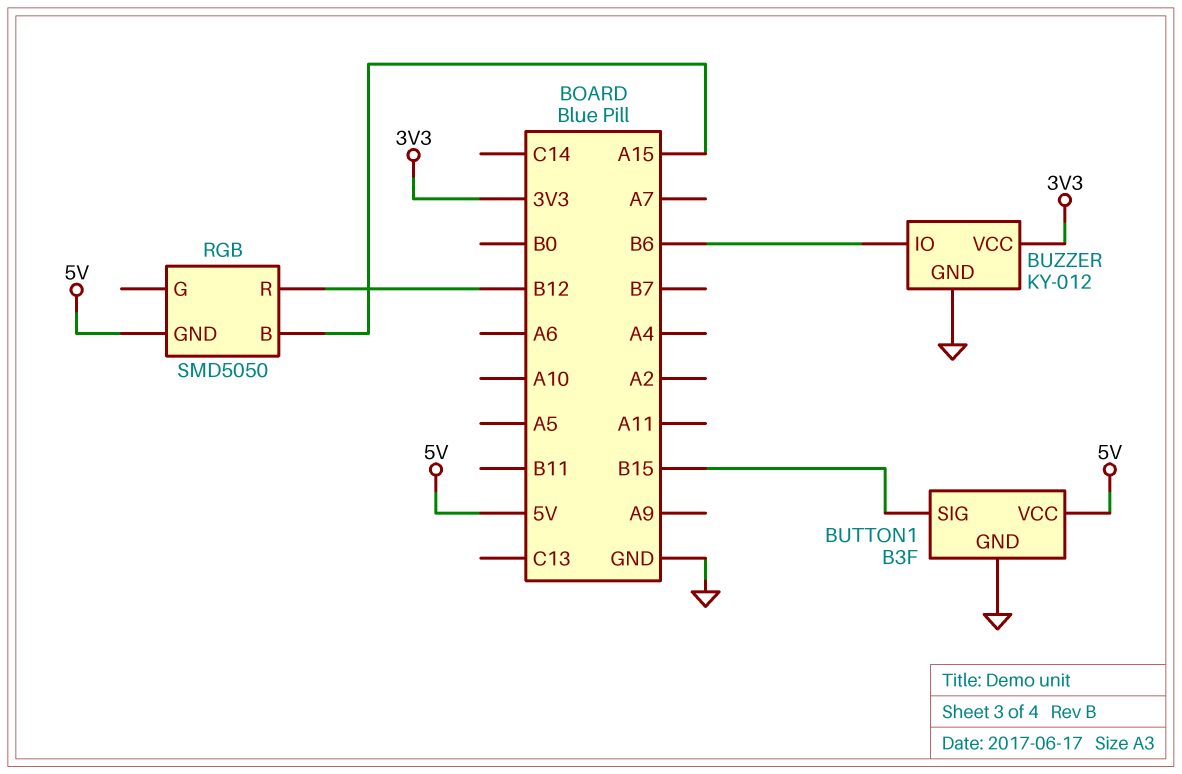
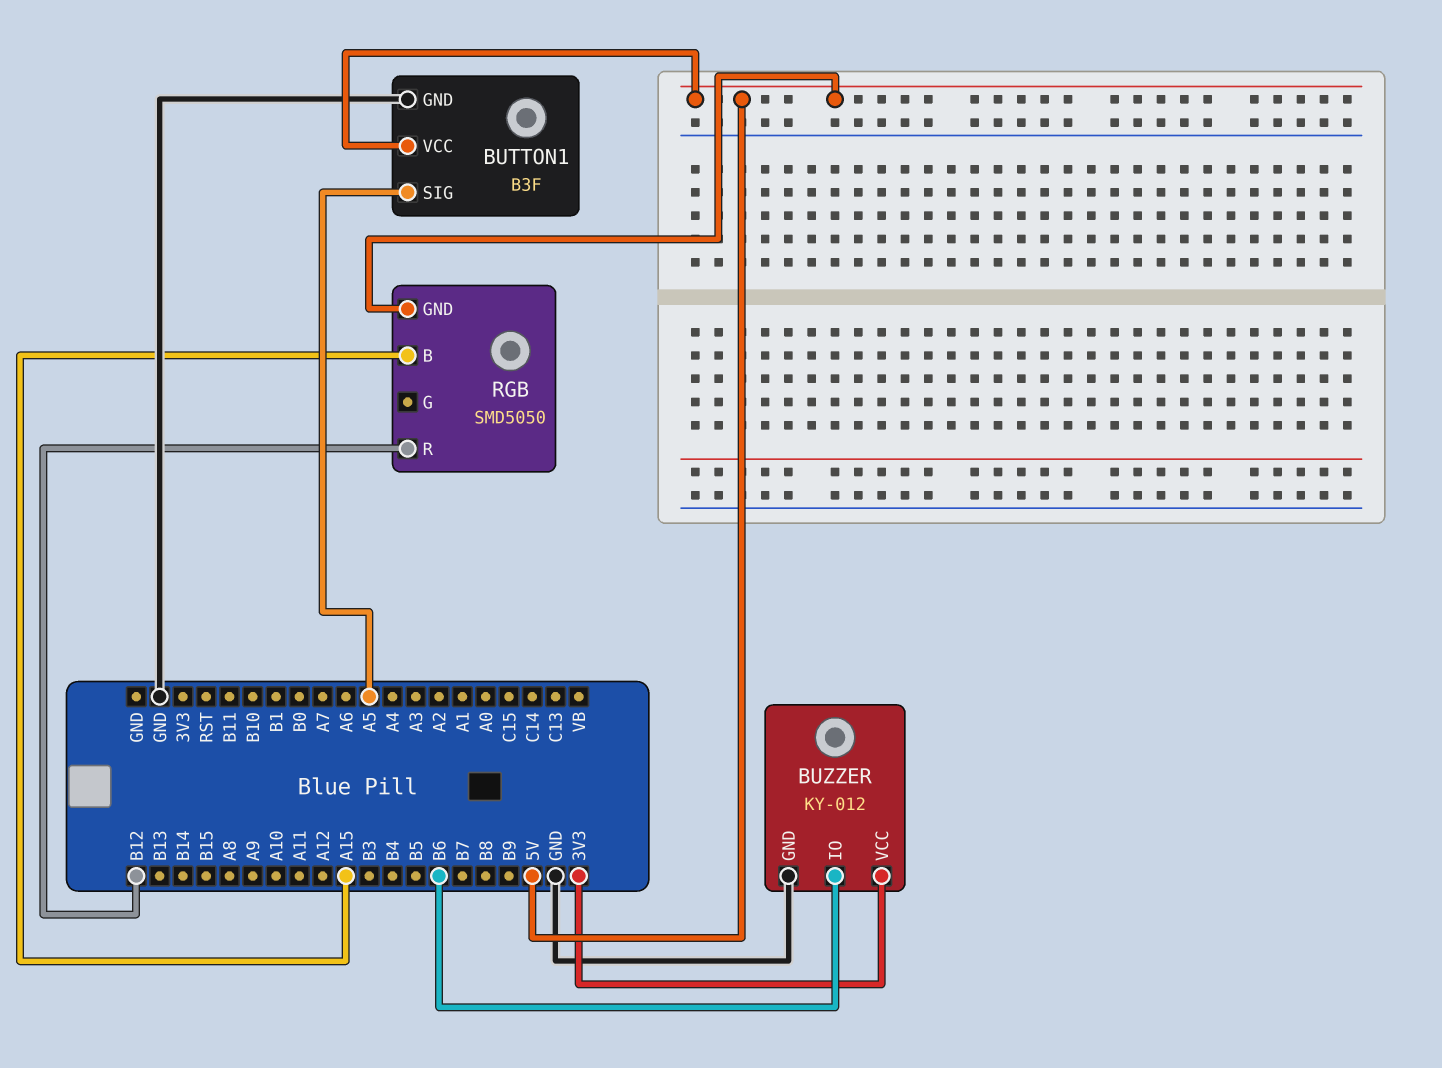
BUTTON1 pin SIG: B15 -> A5

